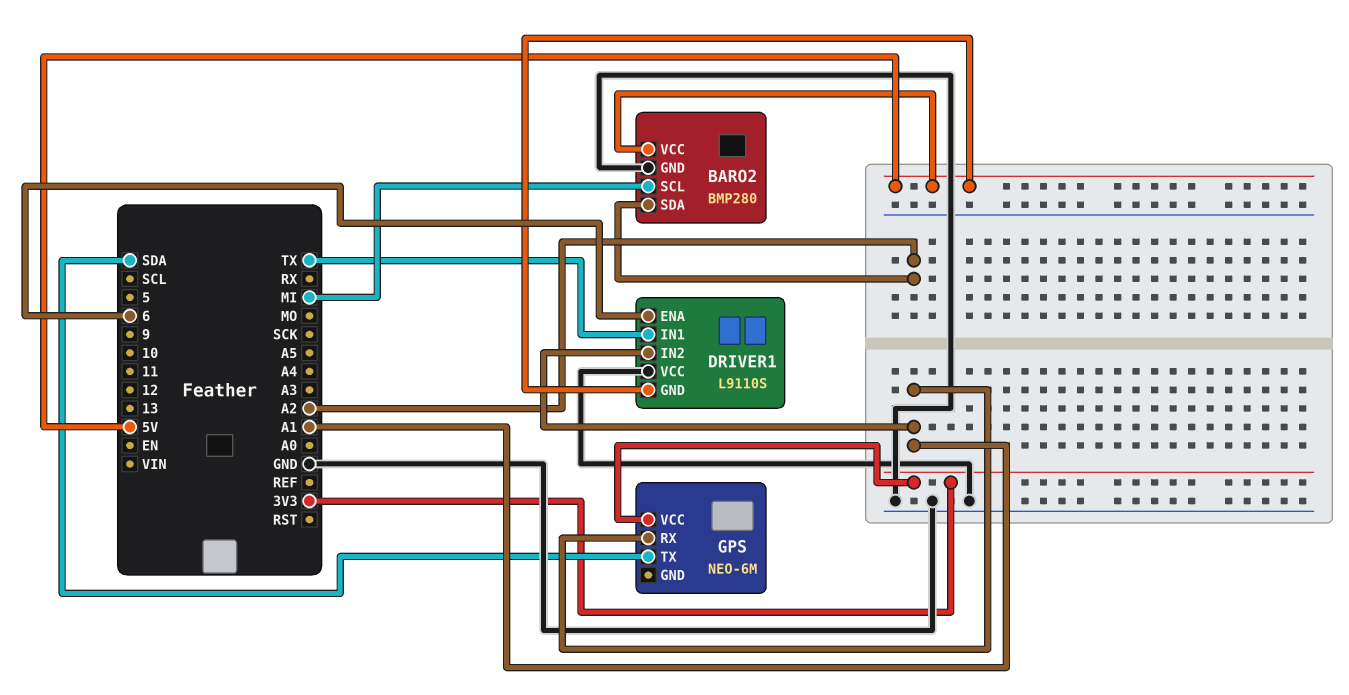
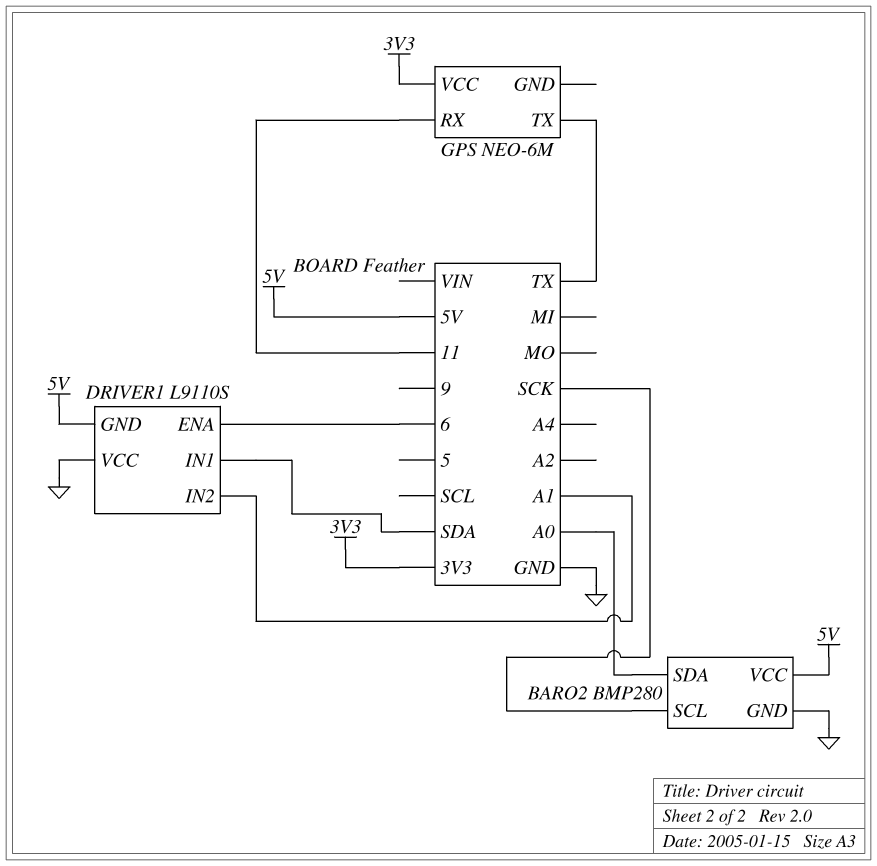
BARO2 pin SCL: MI -> SCK
BARO2 pin SDA: A2 -> A0
DRIVER1 pin IN1: TX -> SDA
GPS pin RX: A1 -> 11
GPS pin TX: SDA -> TX

